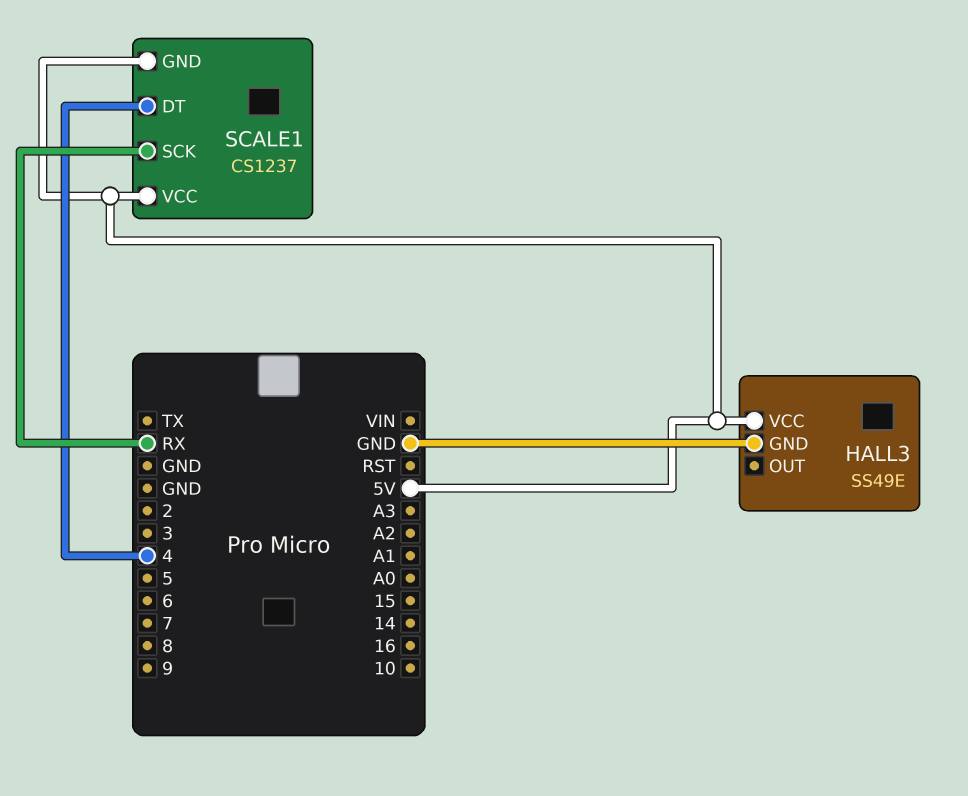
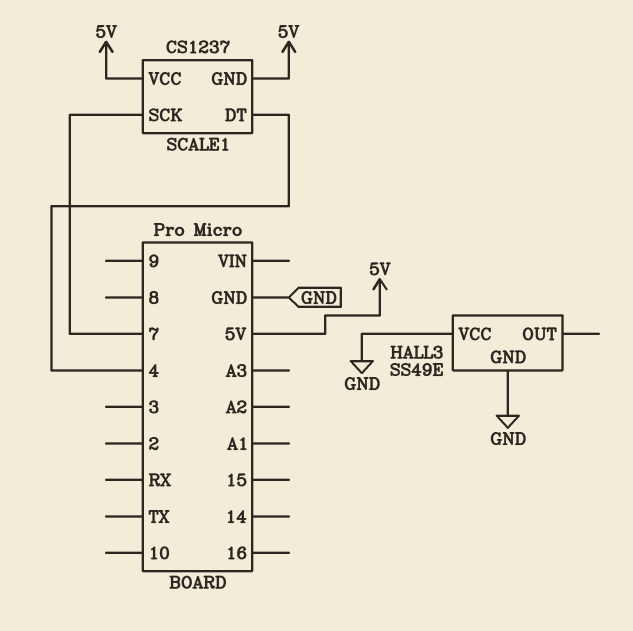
HALL3 pin VCC: 5V -> GND
SCALE1 pin SCK: RX -> 7

